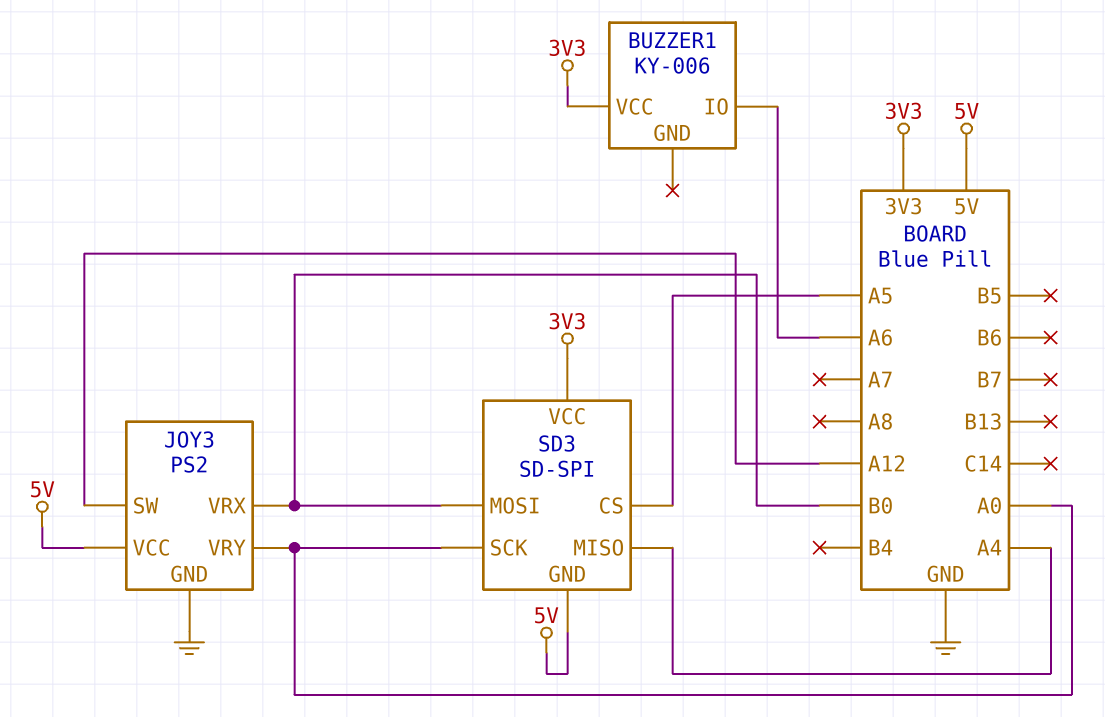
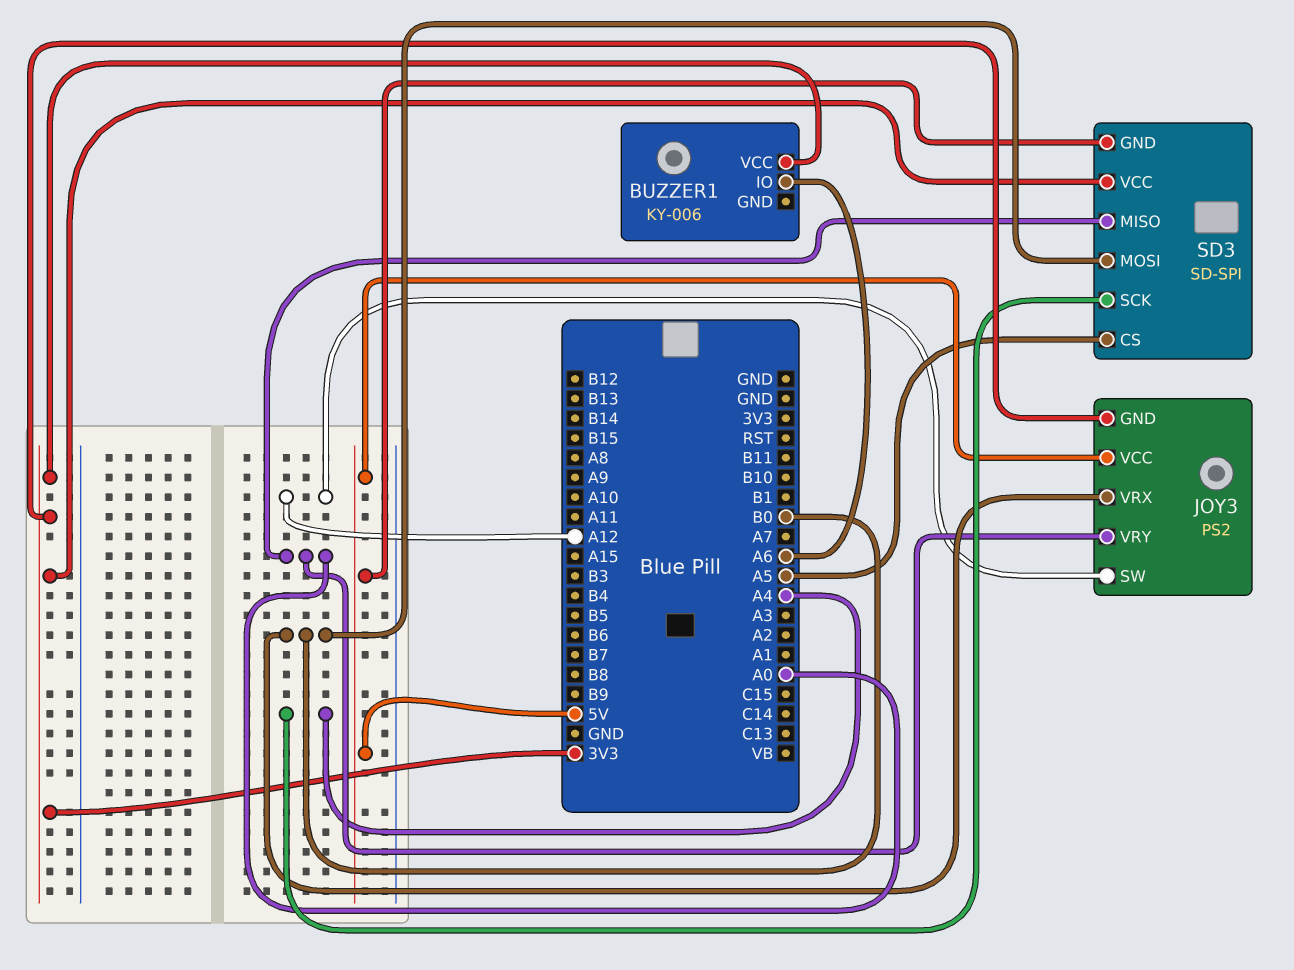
JOY3 pin GND: GND -> 3V3
SD3 pin MISO: A4 -> A0
SD3 pin SCK: A0 -> A4

